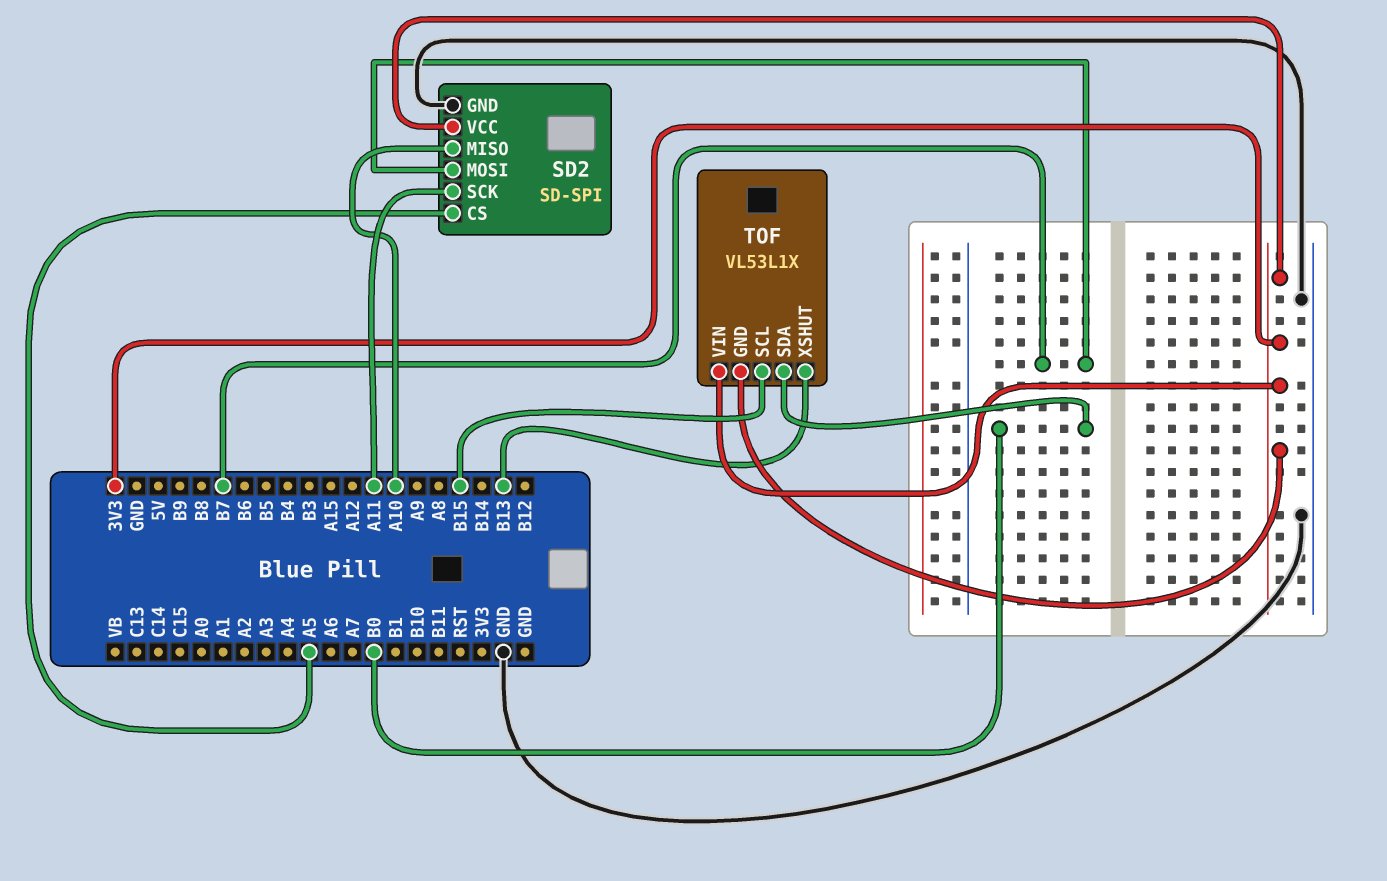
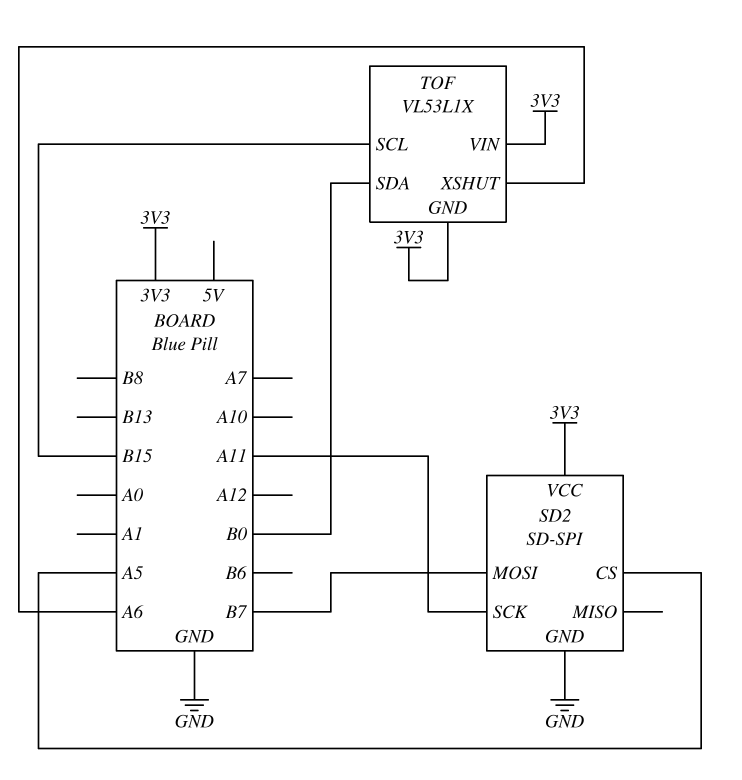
SD2 pin MISO: A10 -> none
TOF pin XSHUT: B13 -> A6

